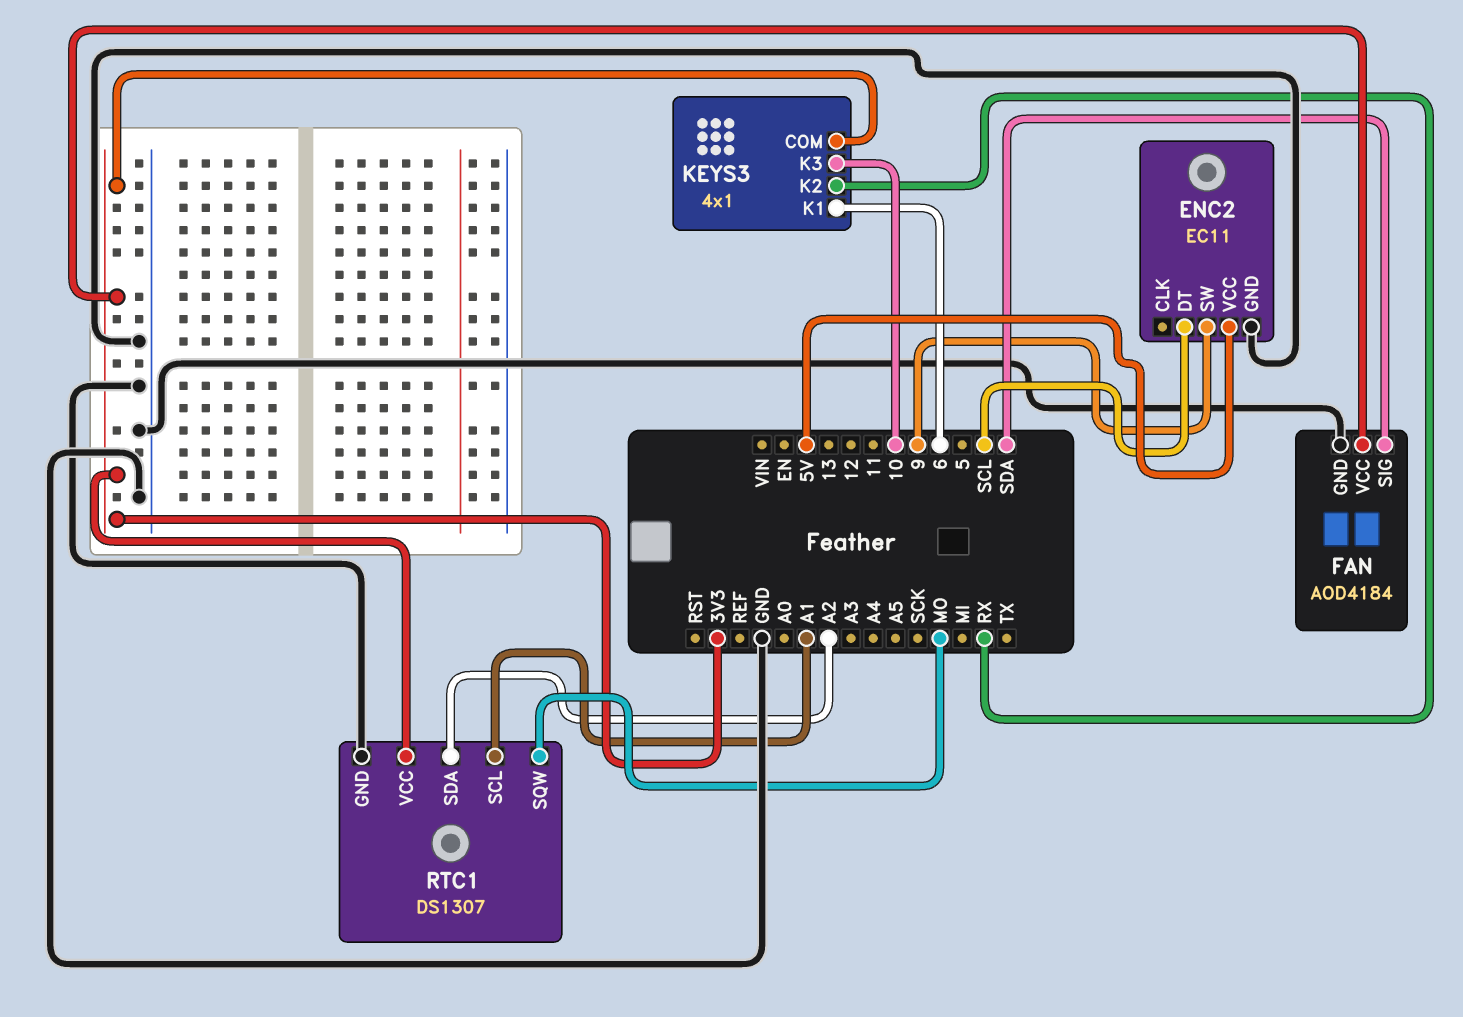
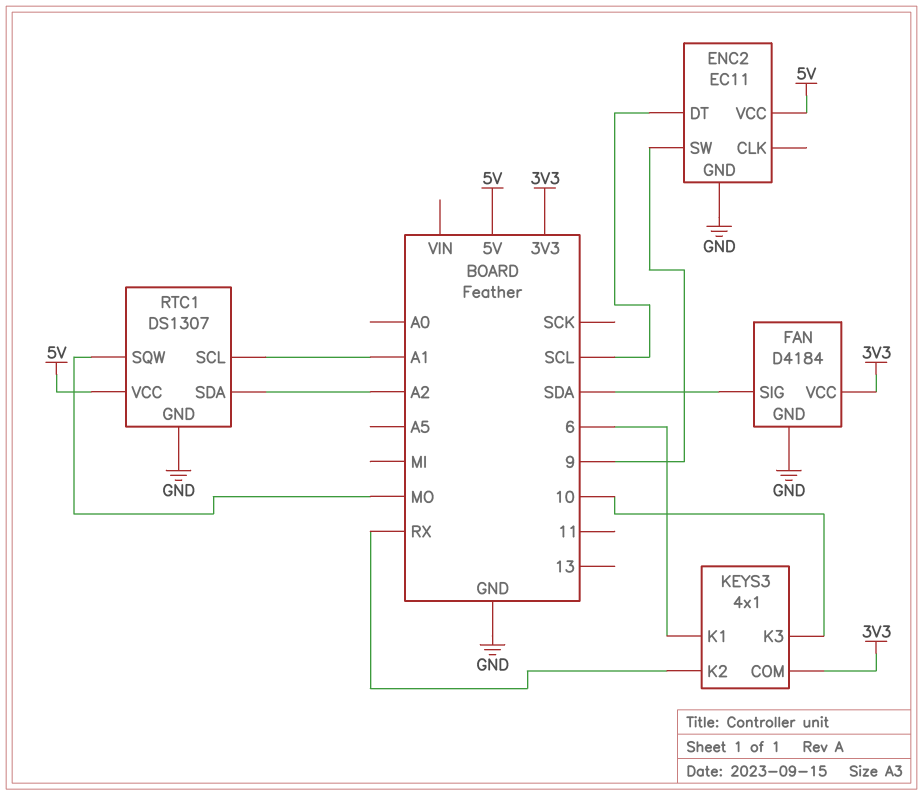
FAN: AOD4184 -> D4184
RTC1 pin VCC: 3V3 -> 5V

